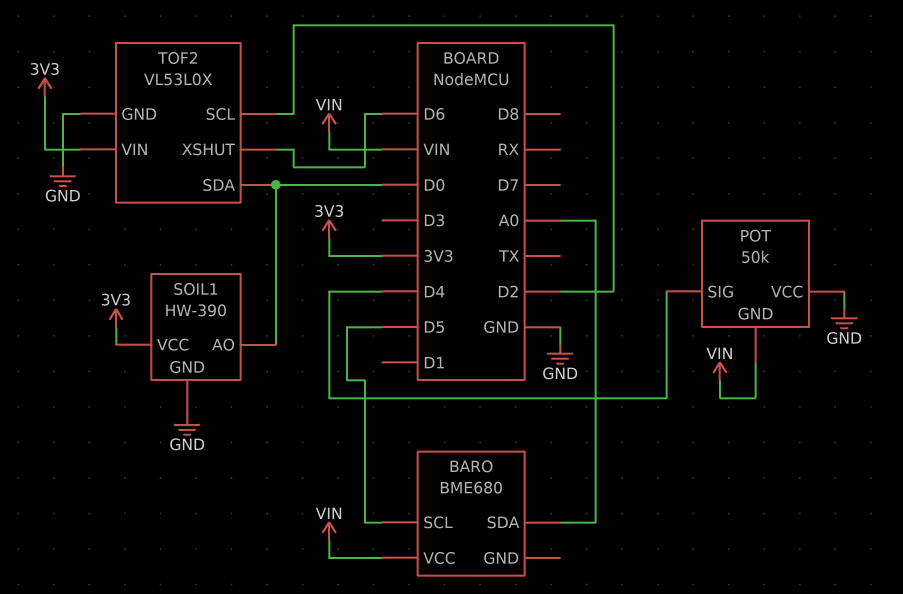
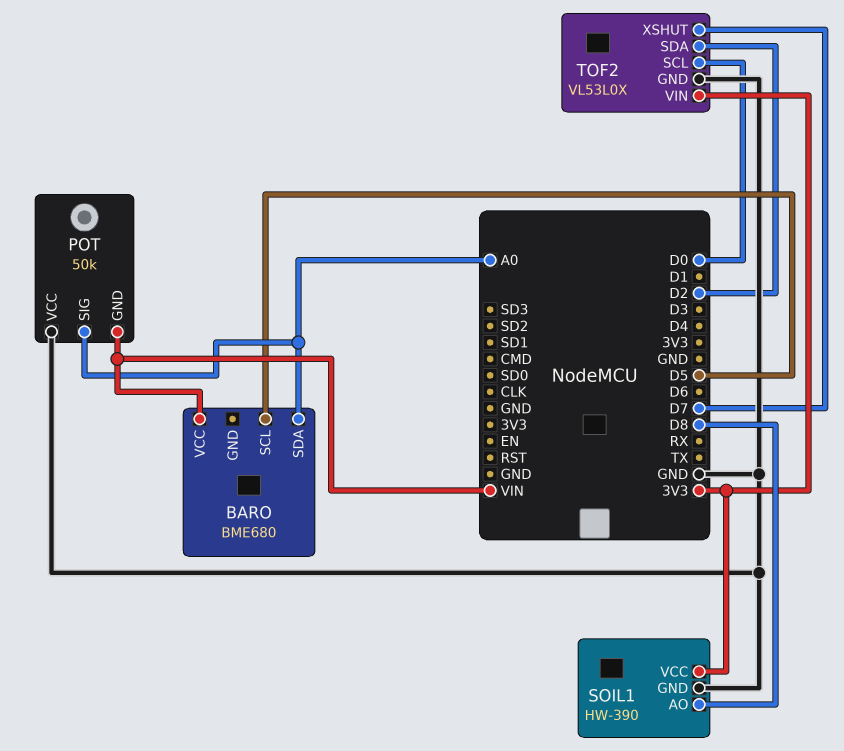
POT pin SIG: D4 -> A0
SOIL1 pin AO: D0 -> D8
TOF2 pin SCL: D2 -> D0
TOF2 pin SDA: D0 -> D2
TOF2 pin XSHUT: D6 -> D7

